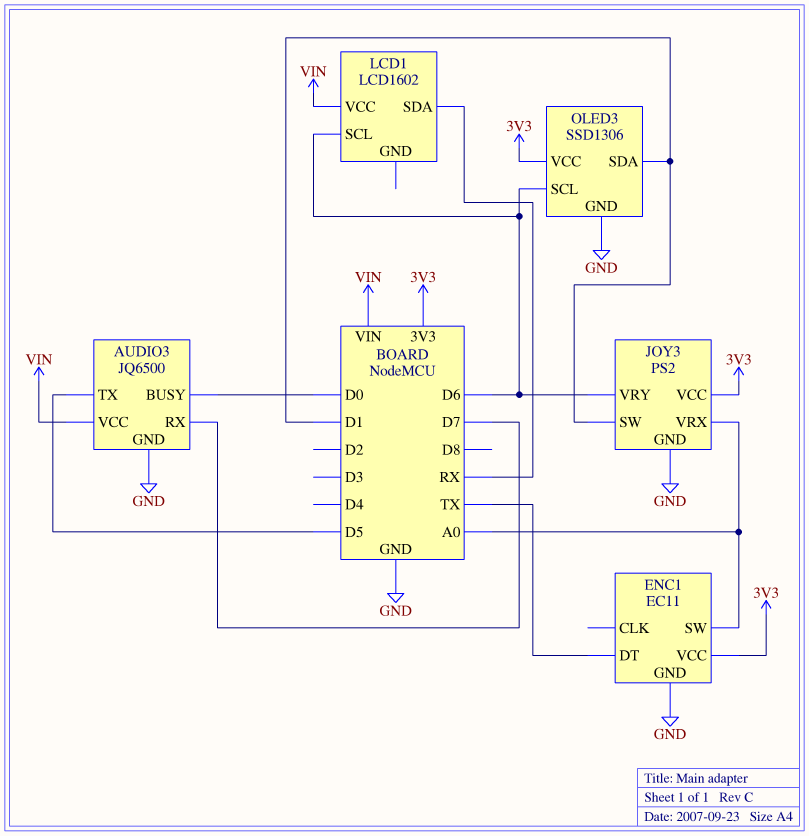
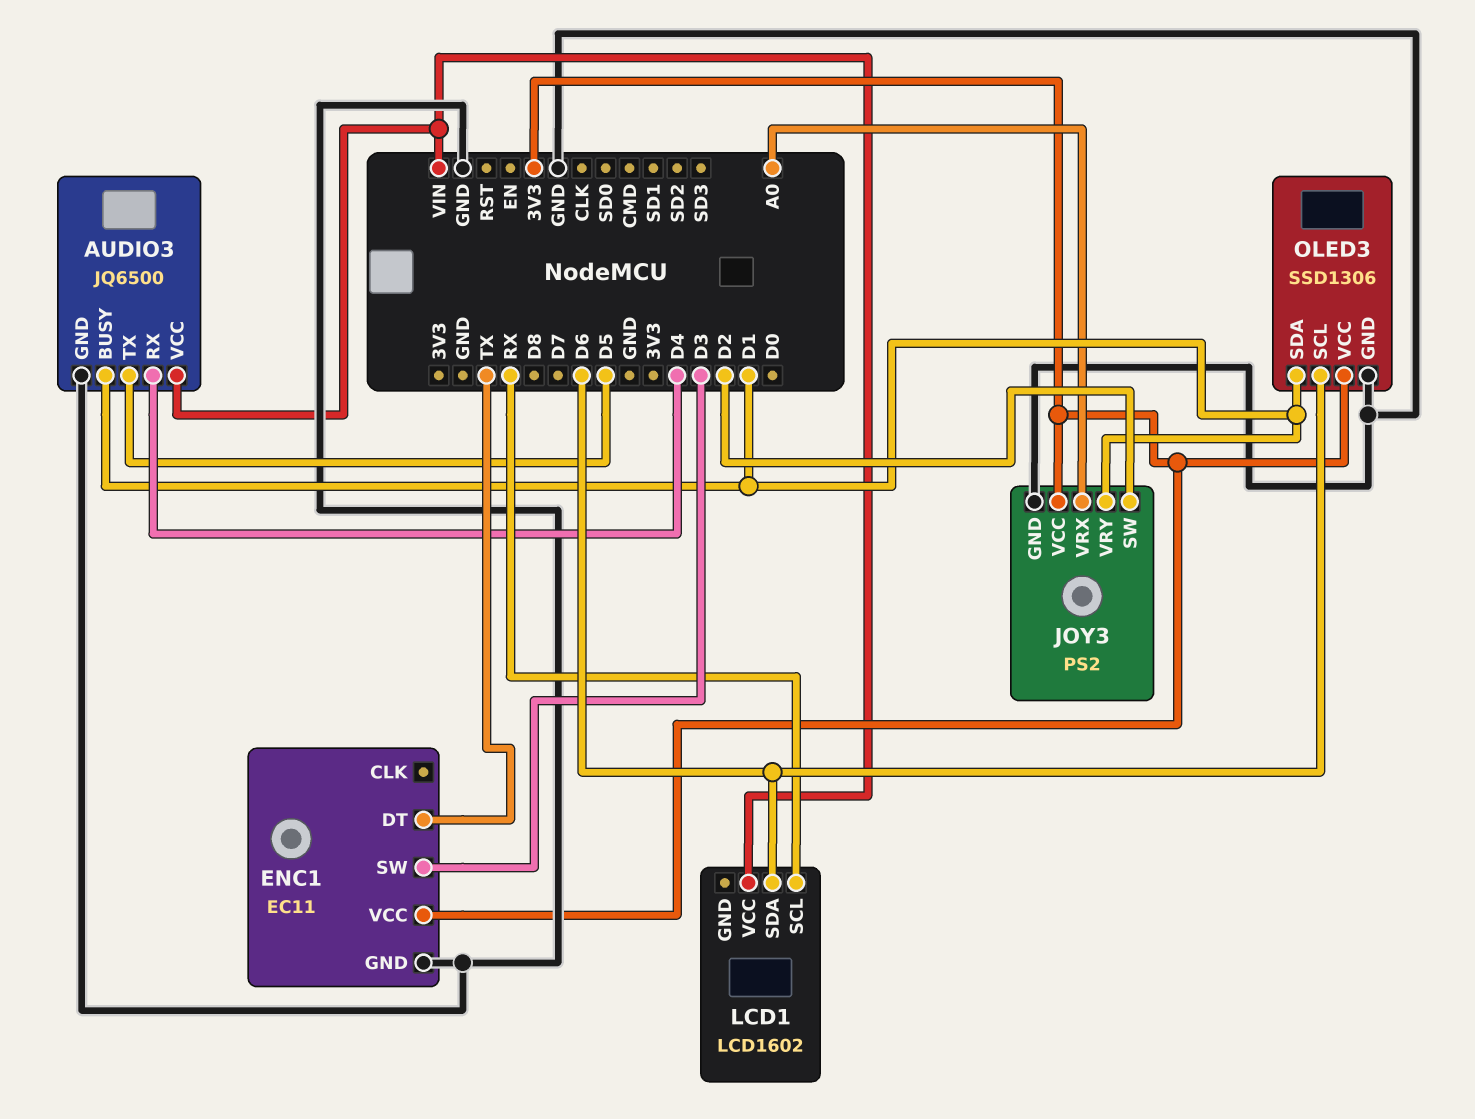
AUDIO3 pin BUSY: D0 -> D1
AUDIO3 pin RX: D7 -> D4
ENC1 pin SW: A0 -> D3
JOY3 pin SW: D1 -> D2
JOY3 pin VRY: D6 -> D1
LCD1 pin SCL: D6 -> RX
LCD1 pin SDA: RX -> D6

